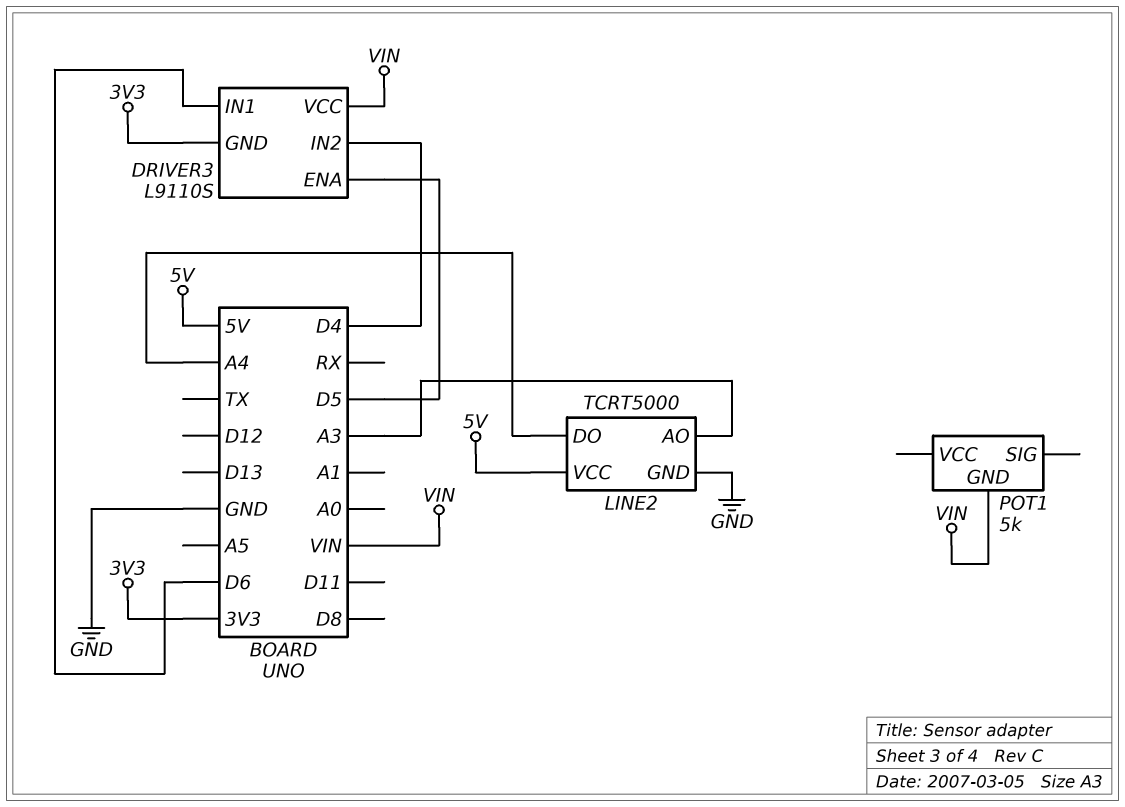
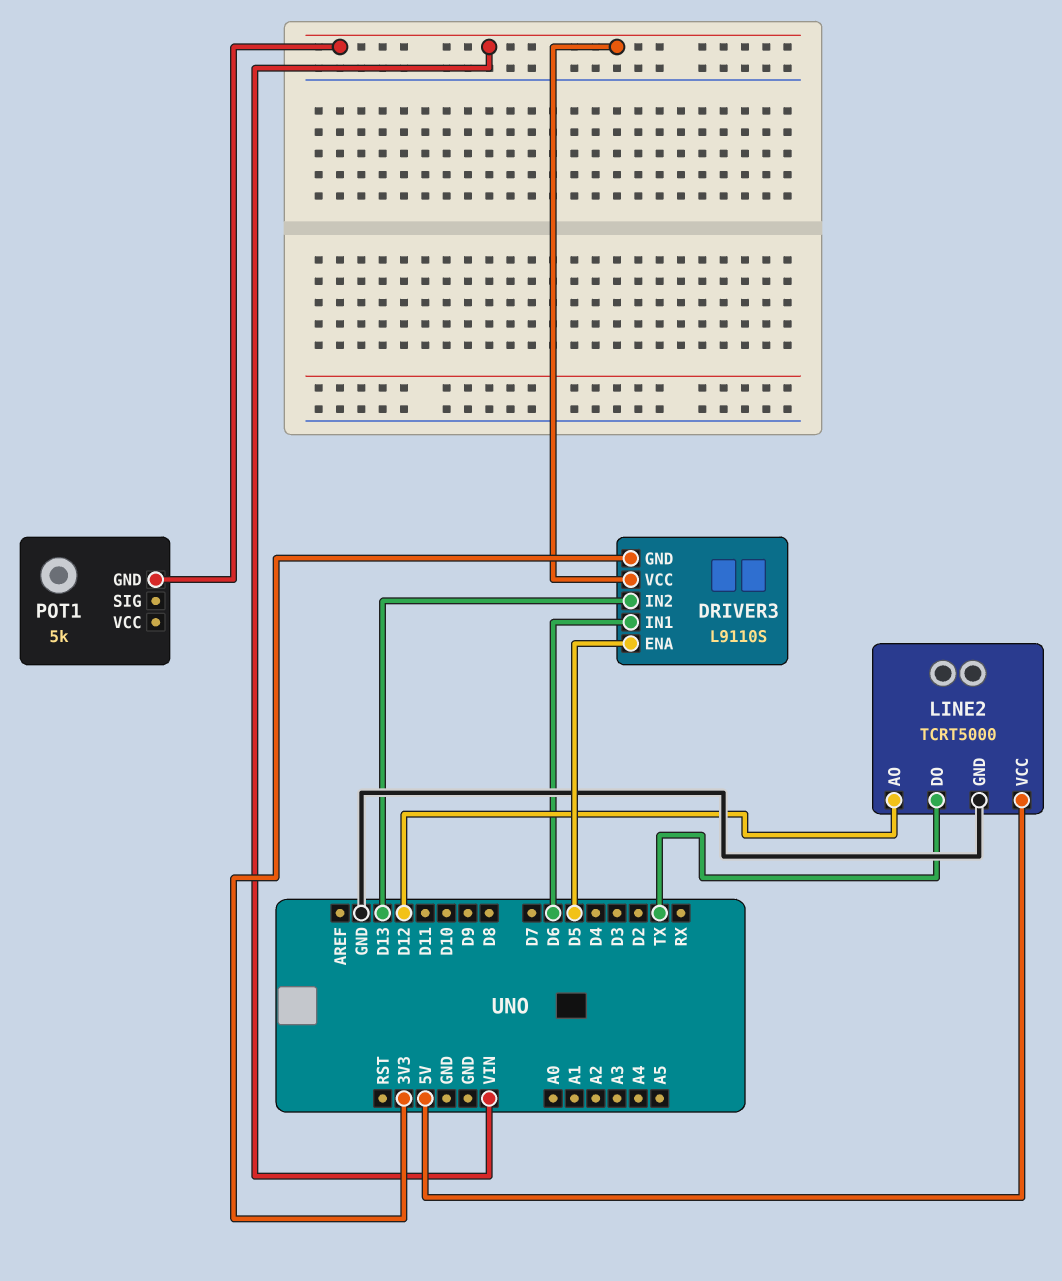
DRIVER3 pin IN2: D4 -> D13
LINE2 pin AO: A3 -> D12
LINE2 pin DO: A4 -> TX

